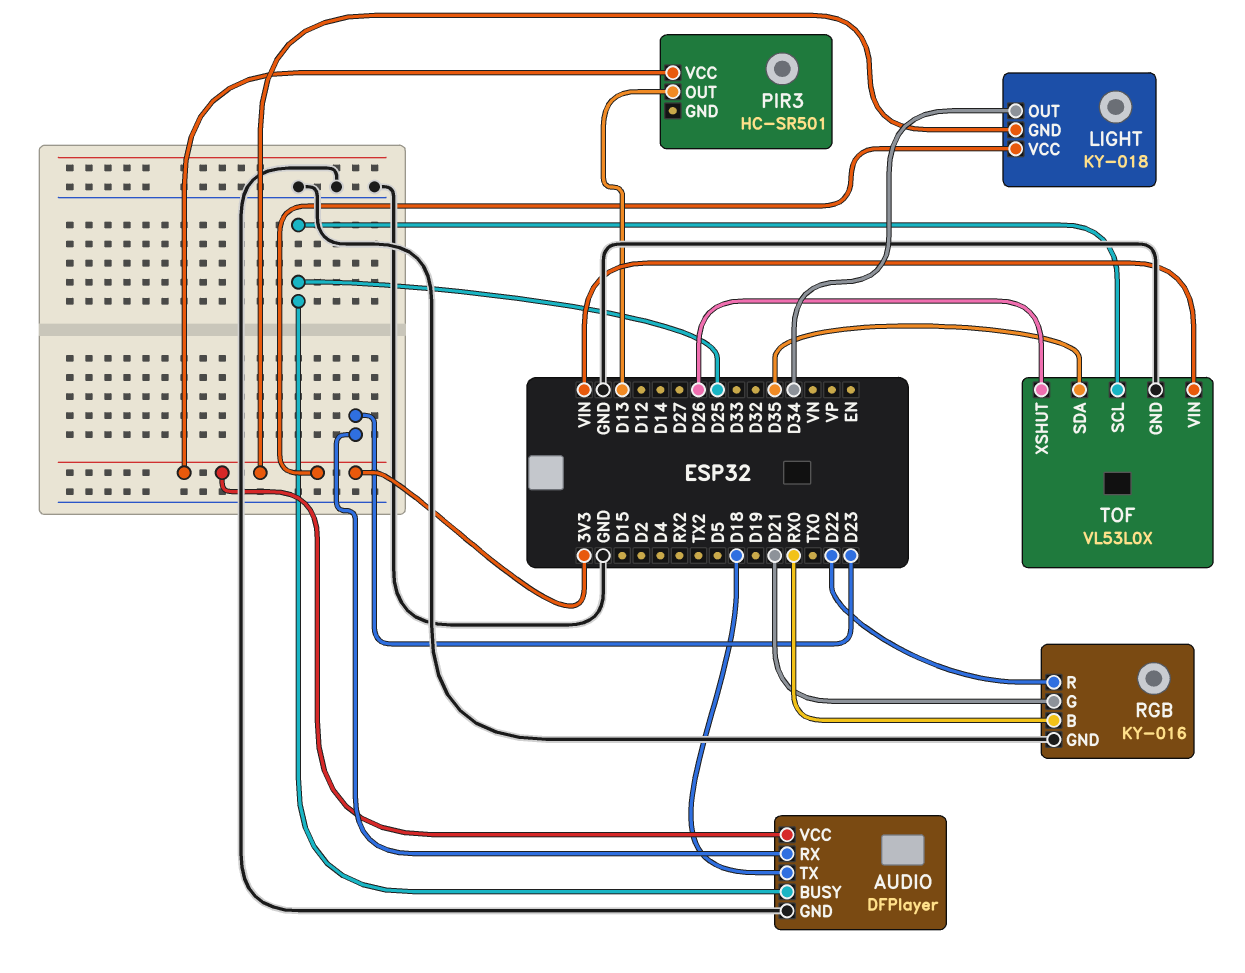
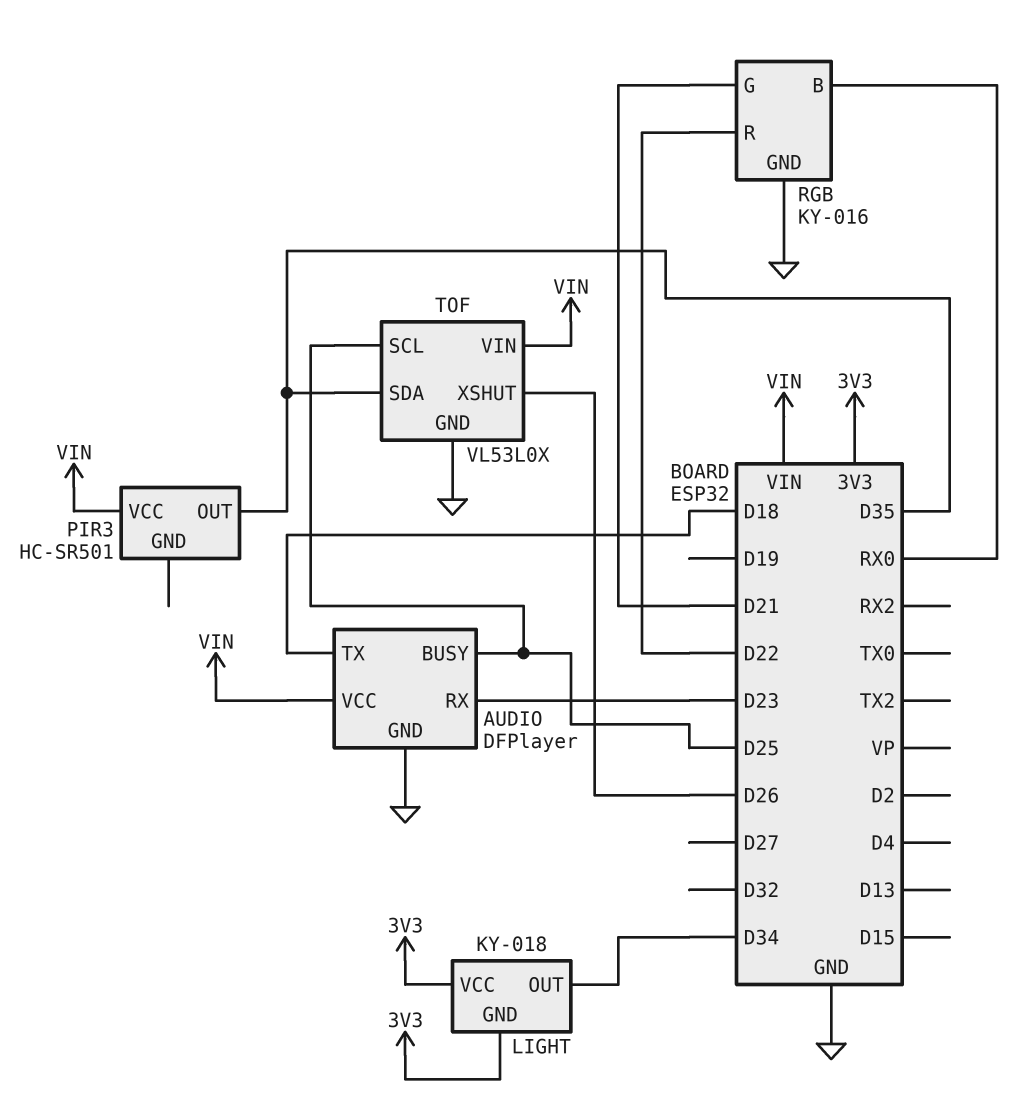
AUDIO pin VCC: 3V3 -> VIN
PIR3 pin OUT: D13 -> D35
PIR3 pin VCC: 3V3 -> VIN

